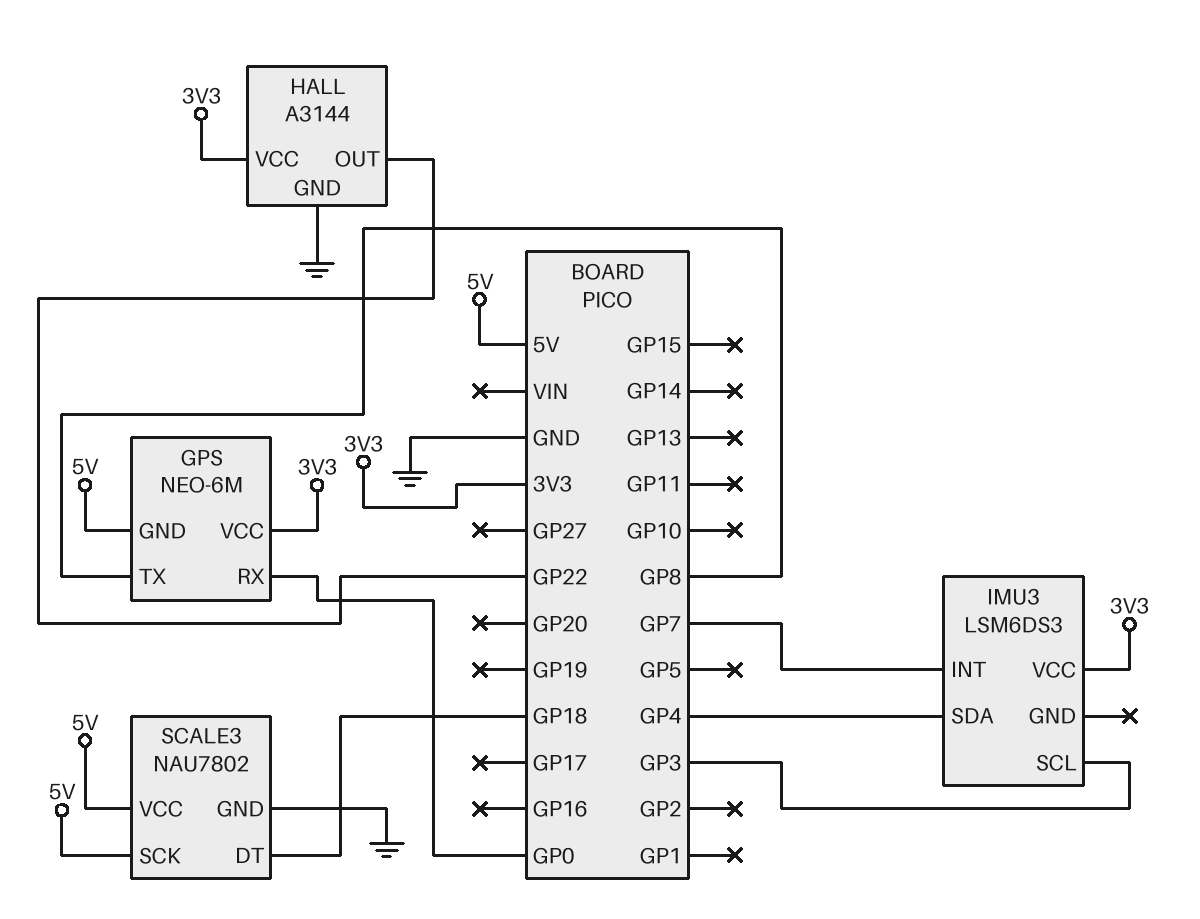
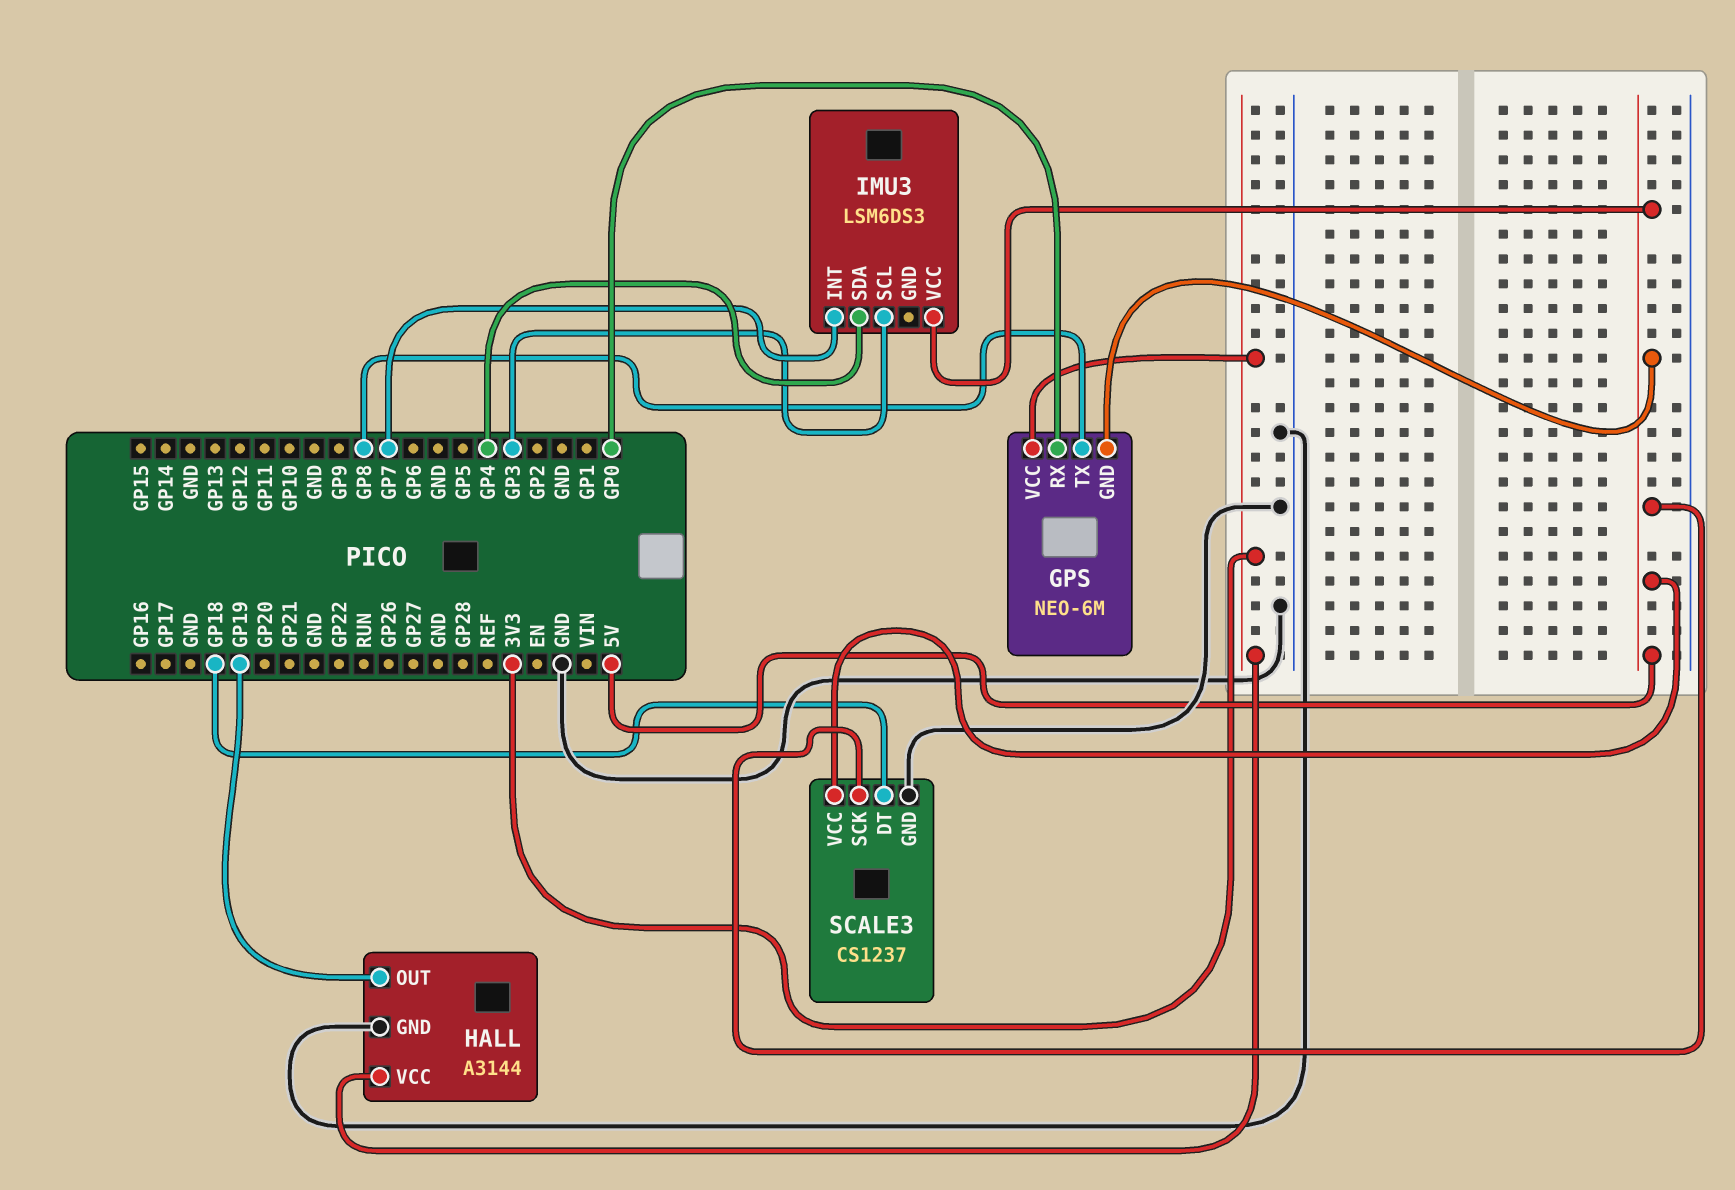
HALL pin OUT: GP22 -> GP19
IMU3 pin VCC: 3V3 -> 5V
SCALE3: NAU7802 -> CS1237

